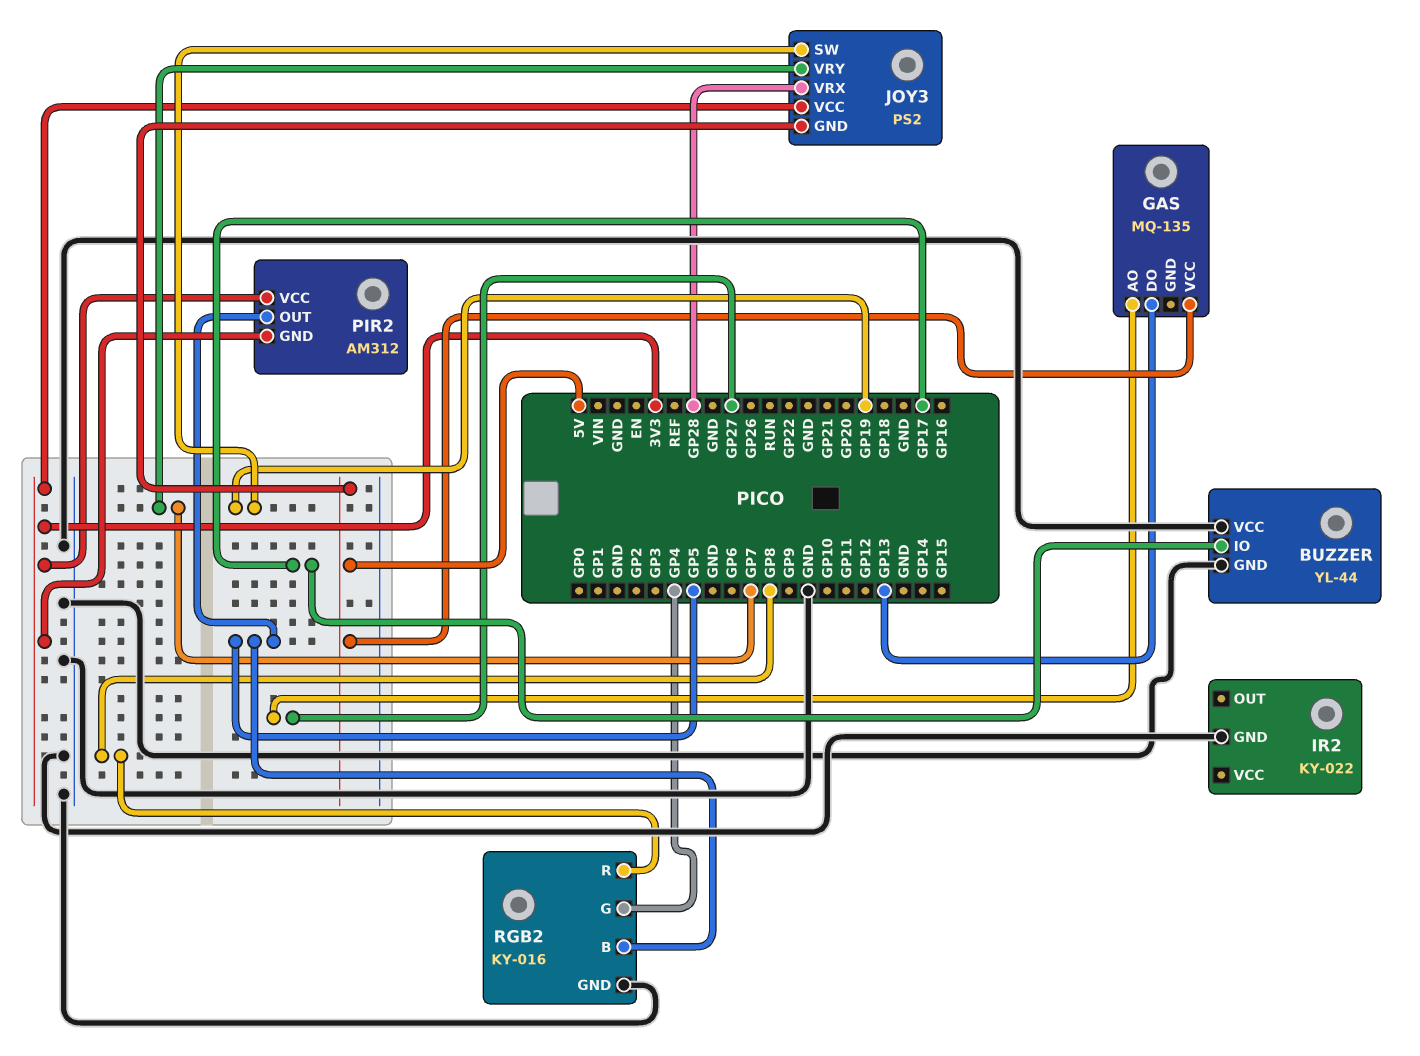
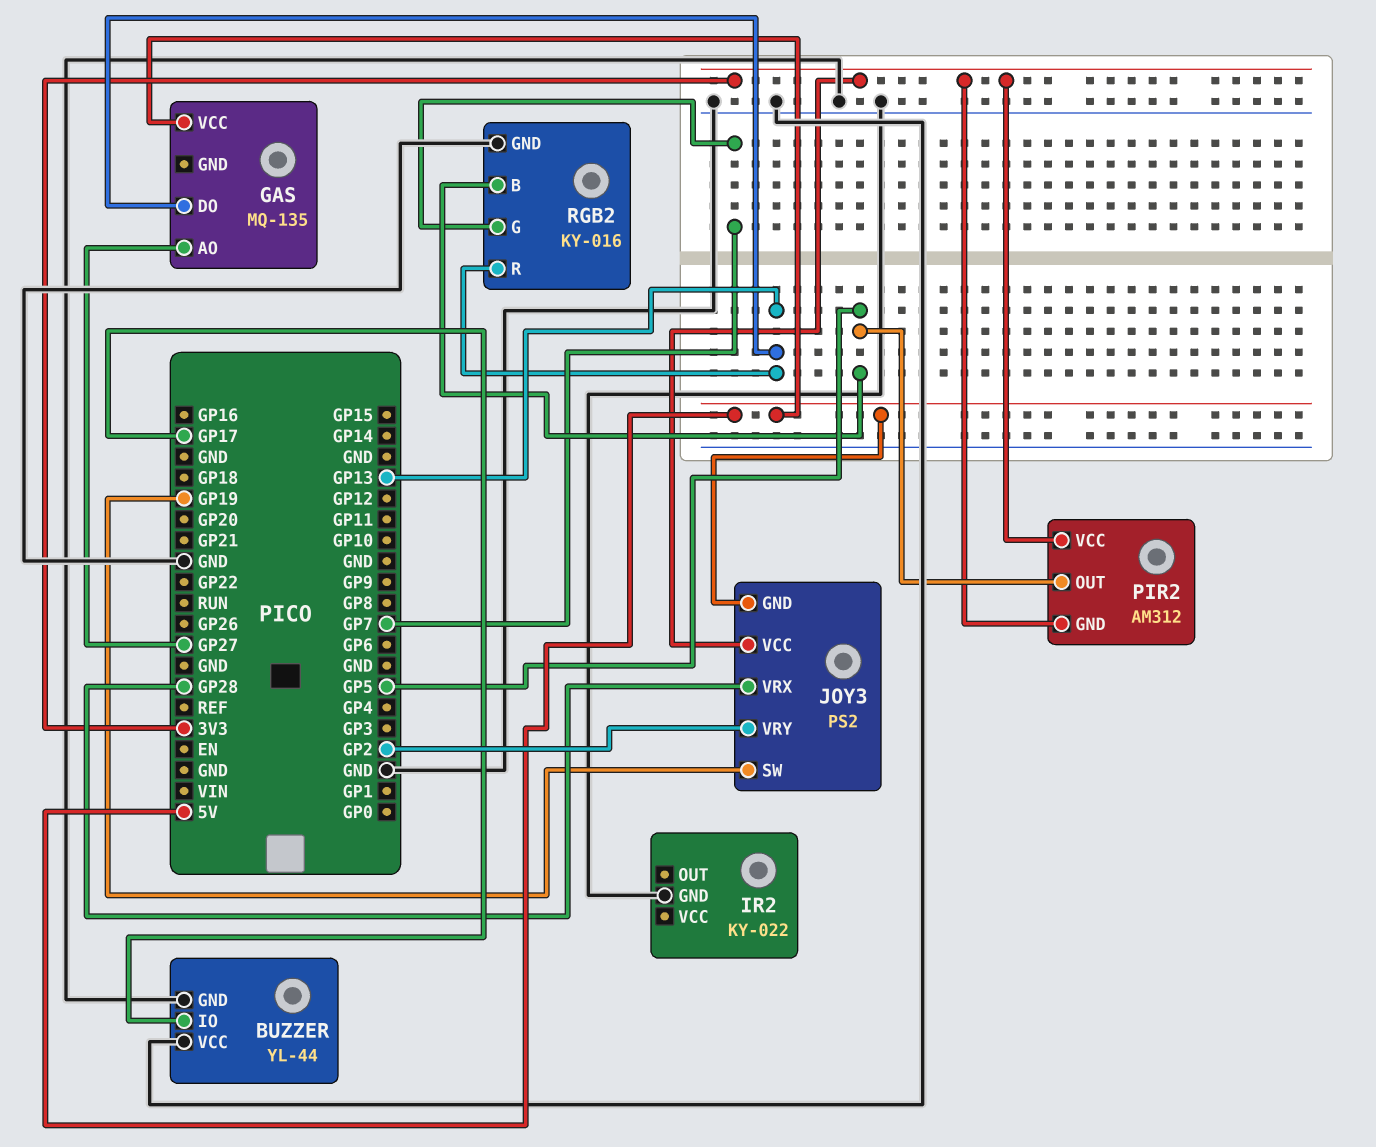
JOY3 pin VRY: GP7 -> GP2
RGB2 pin G: GP4 -> GP7
RGB2 pin R: GP8 -> GP13

